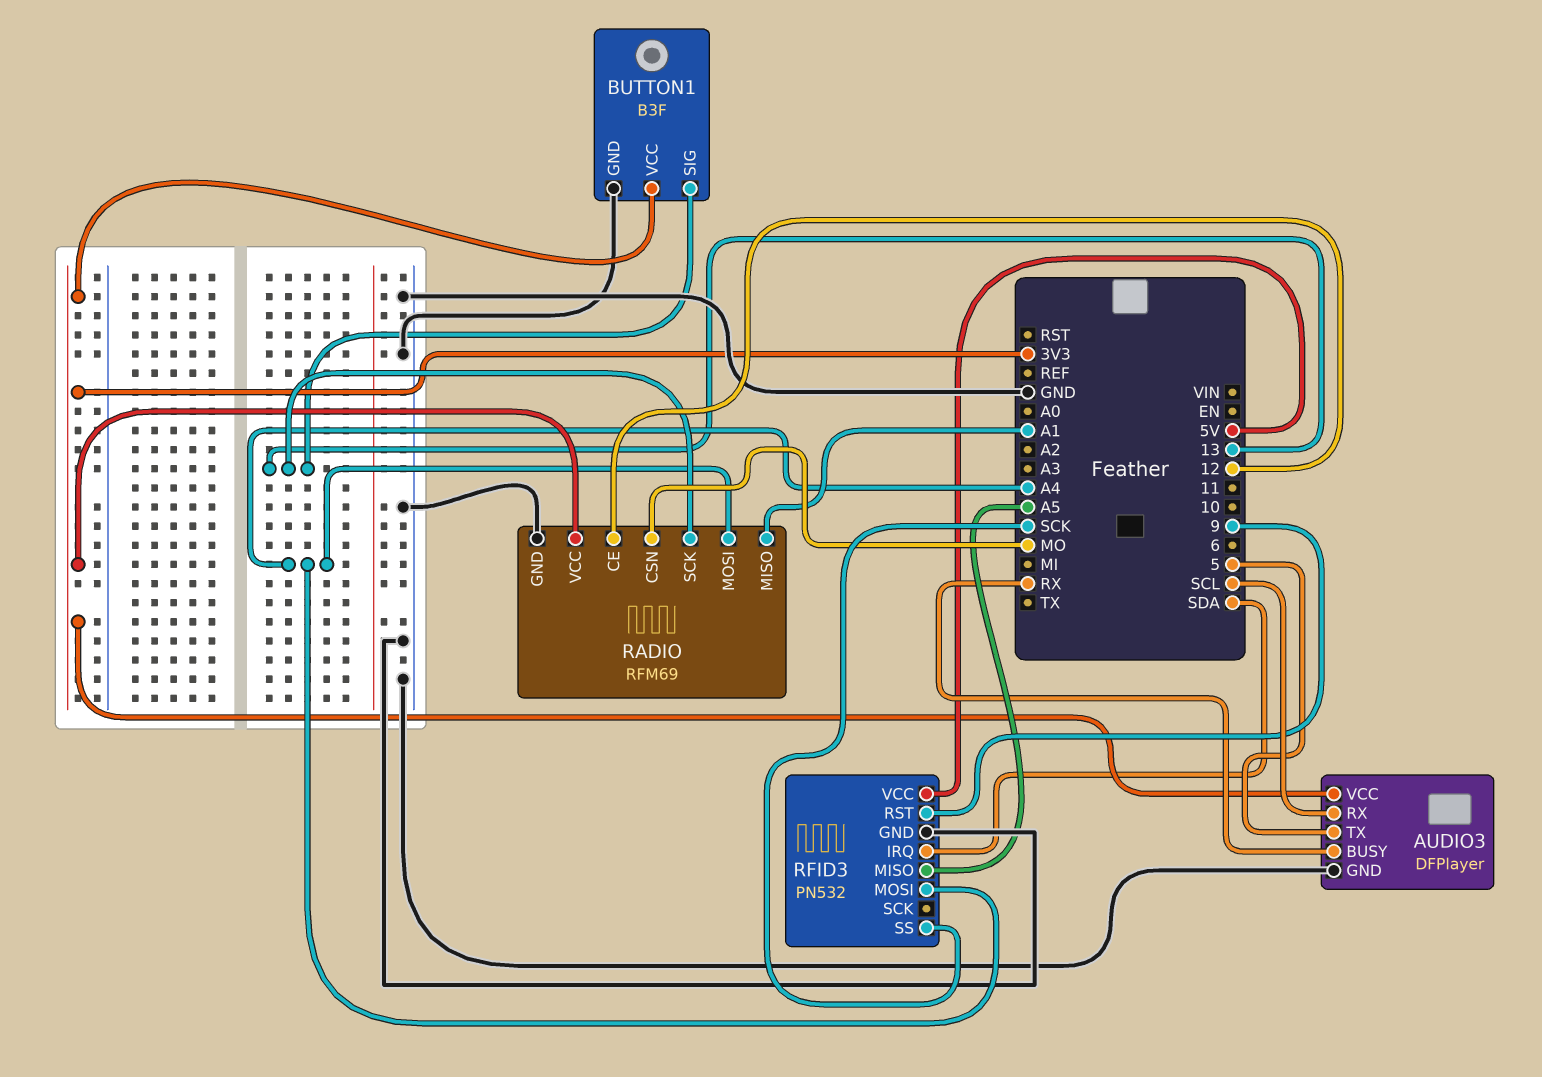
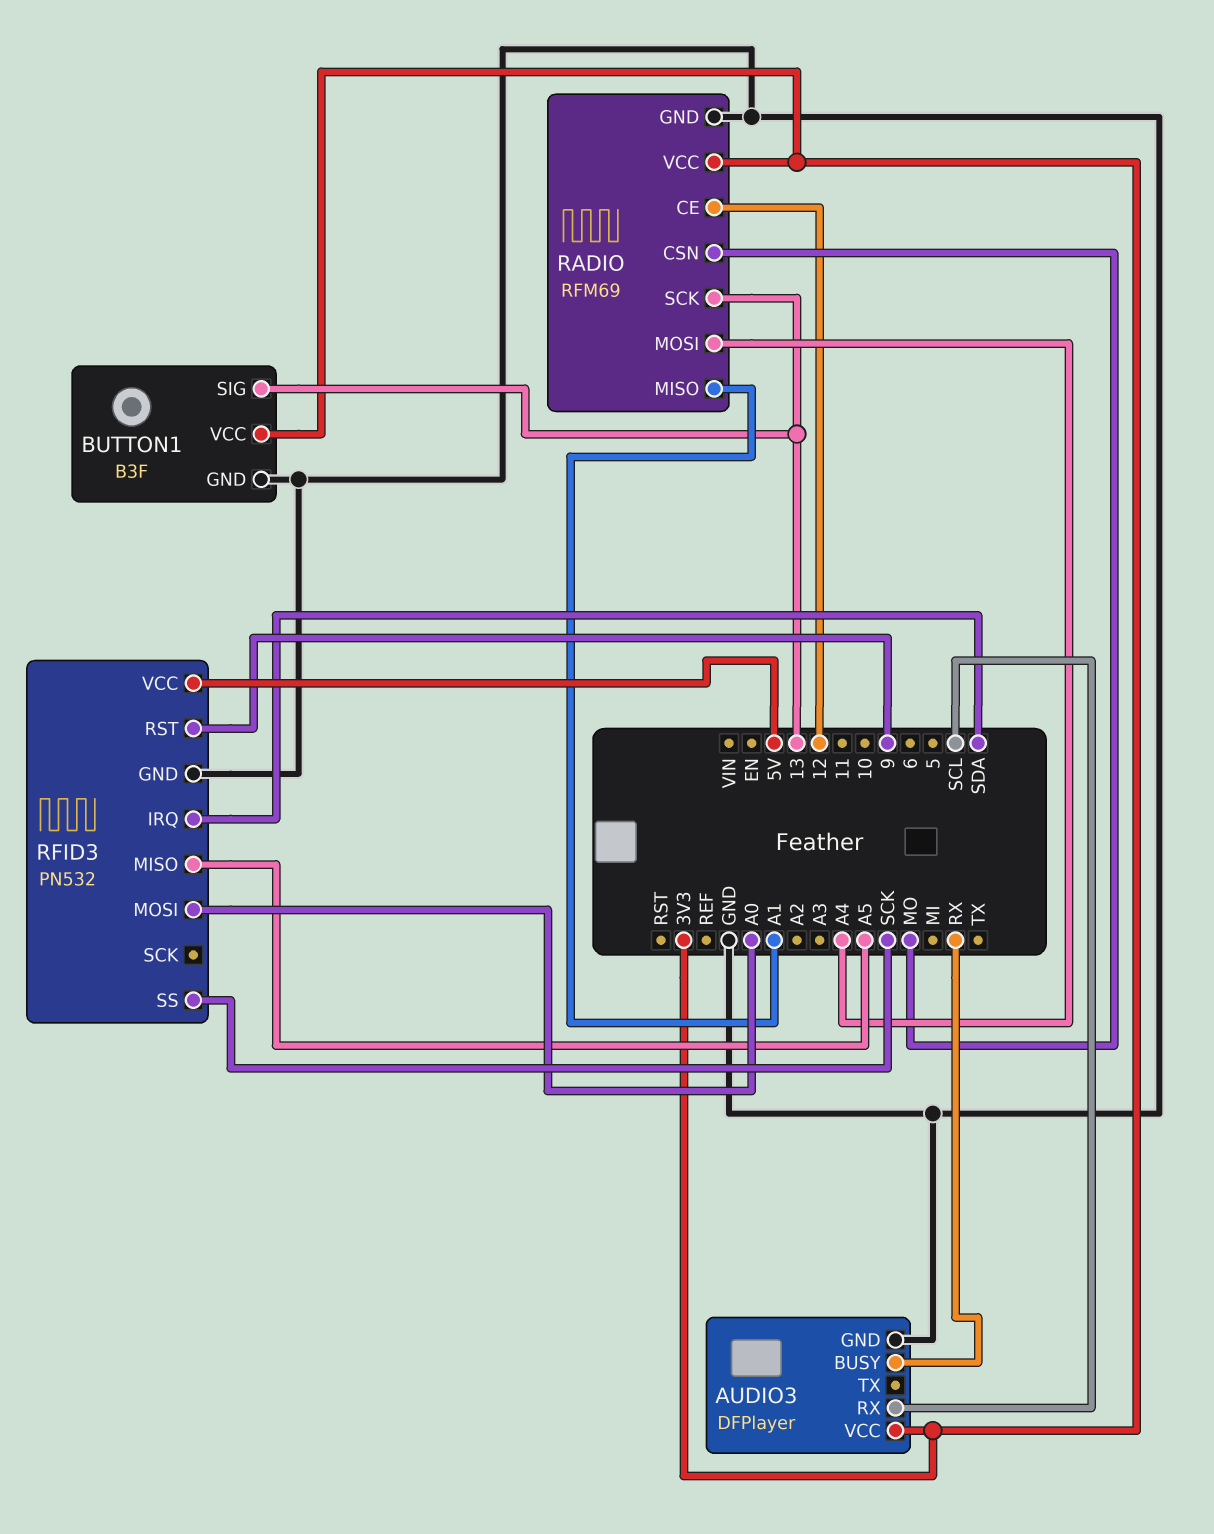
AUDIO3 pin TX: 5 -> none
RFID3 pin MOSI: A4 -> A0

